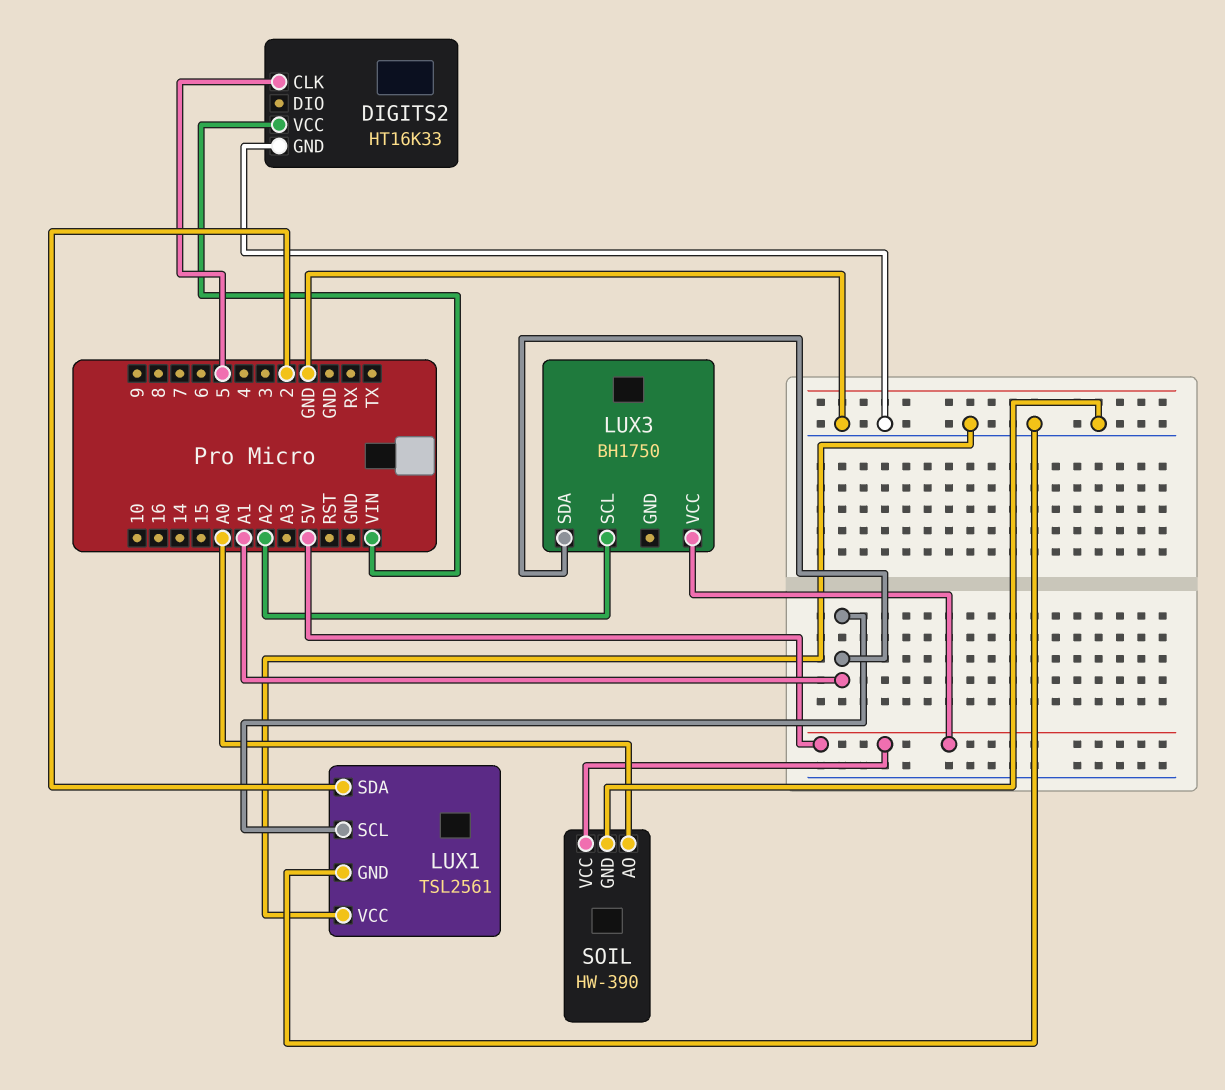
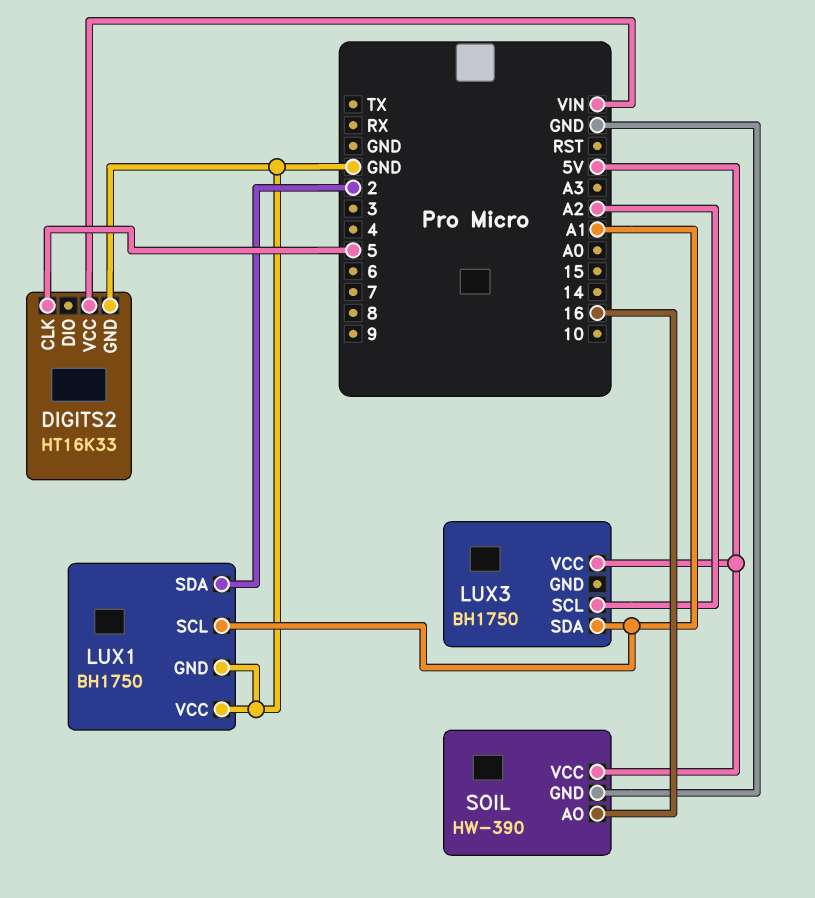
LUX1: TSL2561 -> BH1750
SOIL pin AO: A0 -> 16

